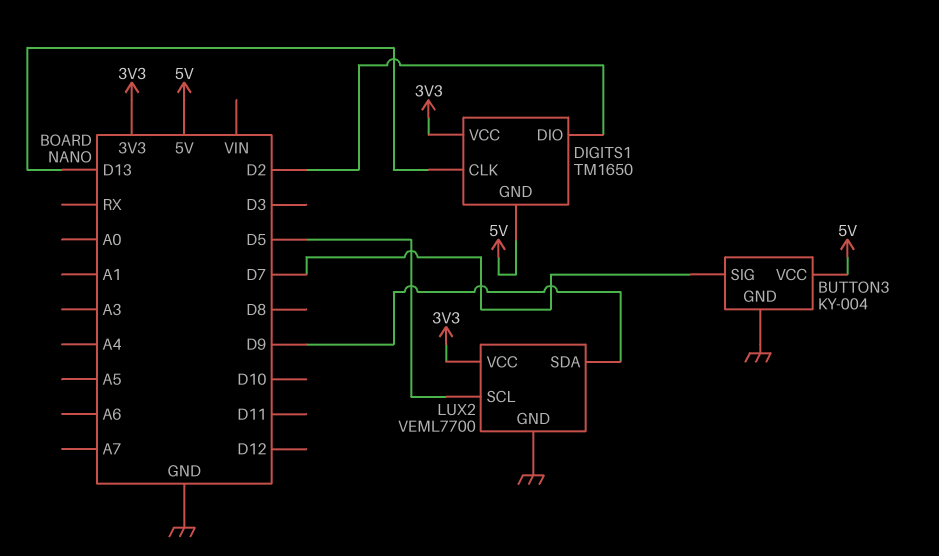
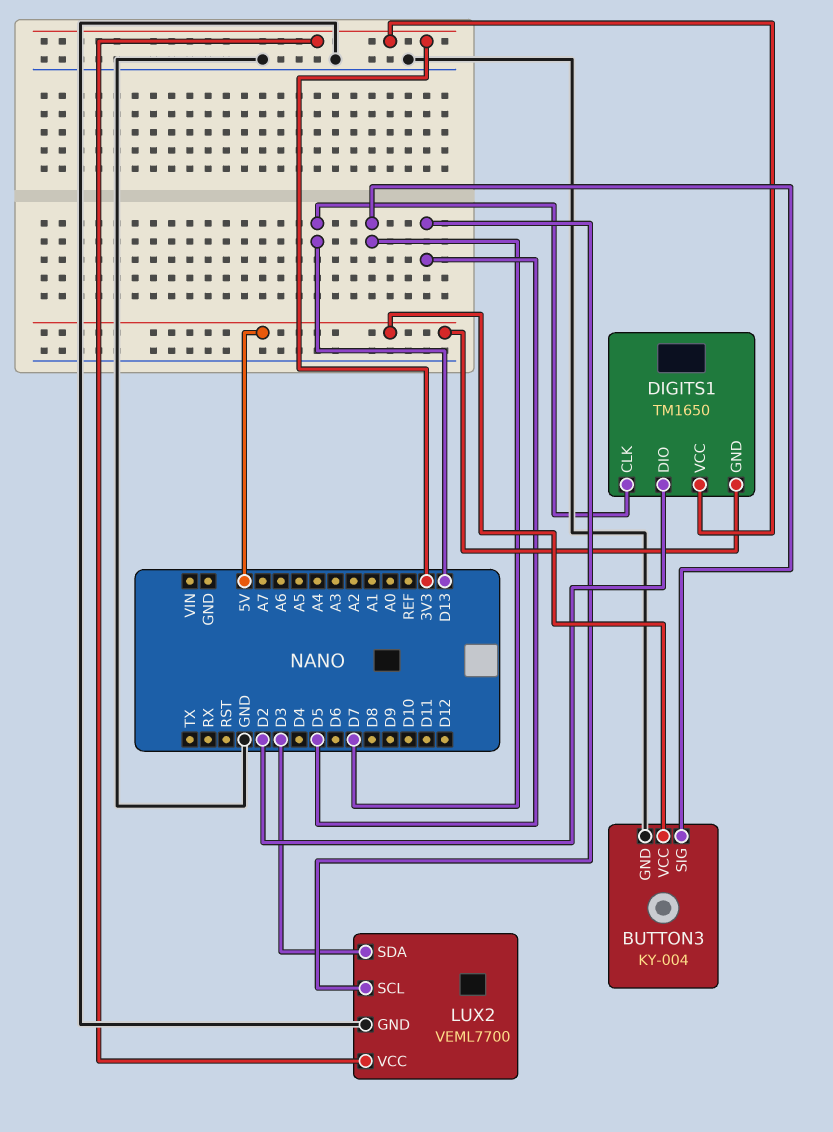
LUX2 pin SDA: D9 -> D3

